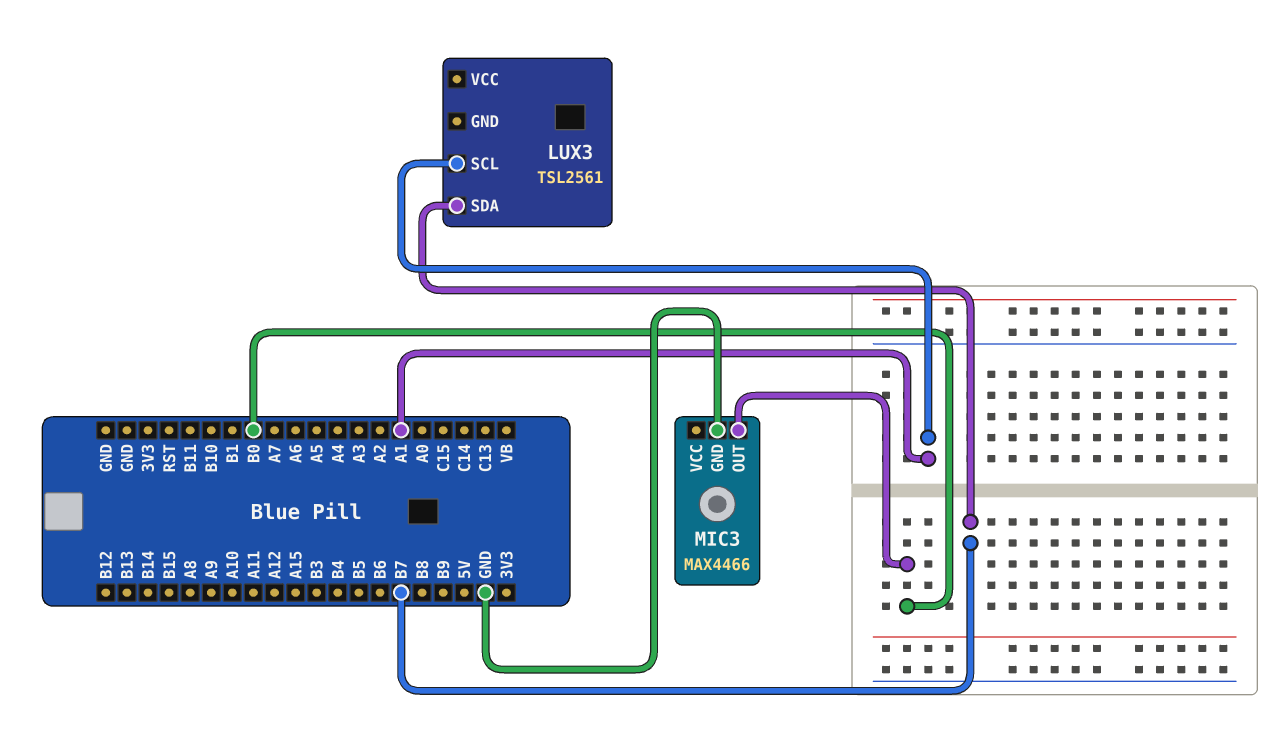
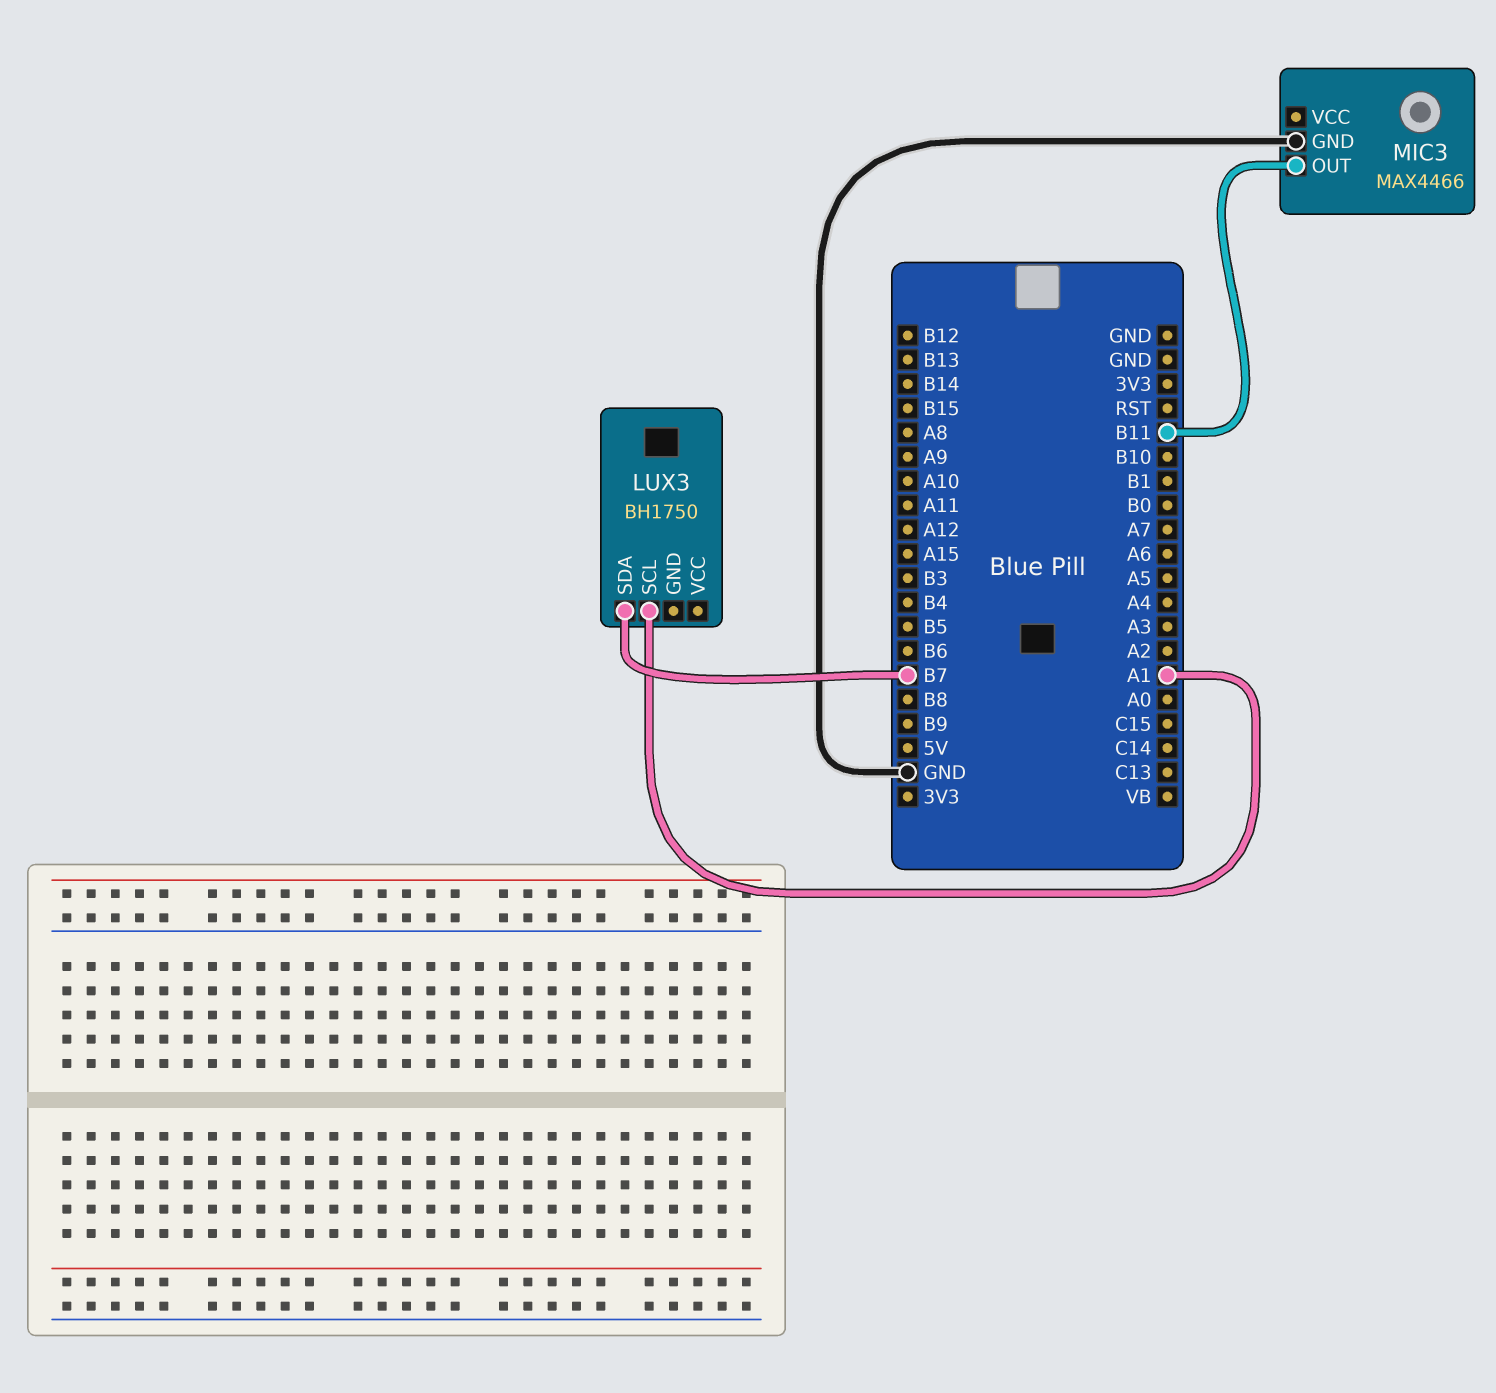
LUX3: TSL2561 -> BH1750
MIC3 pin OUT: B0 -> B11

